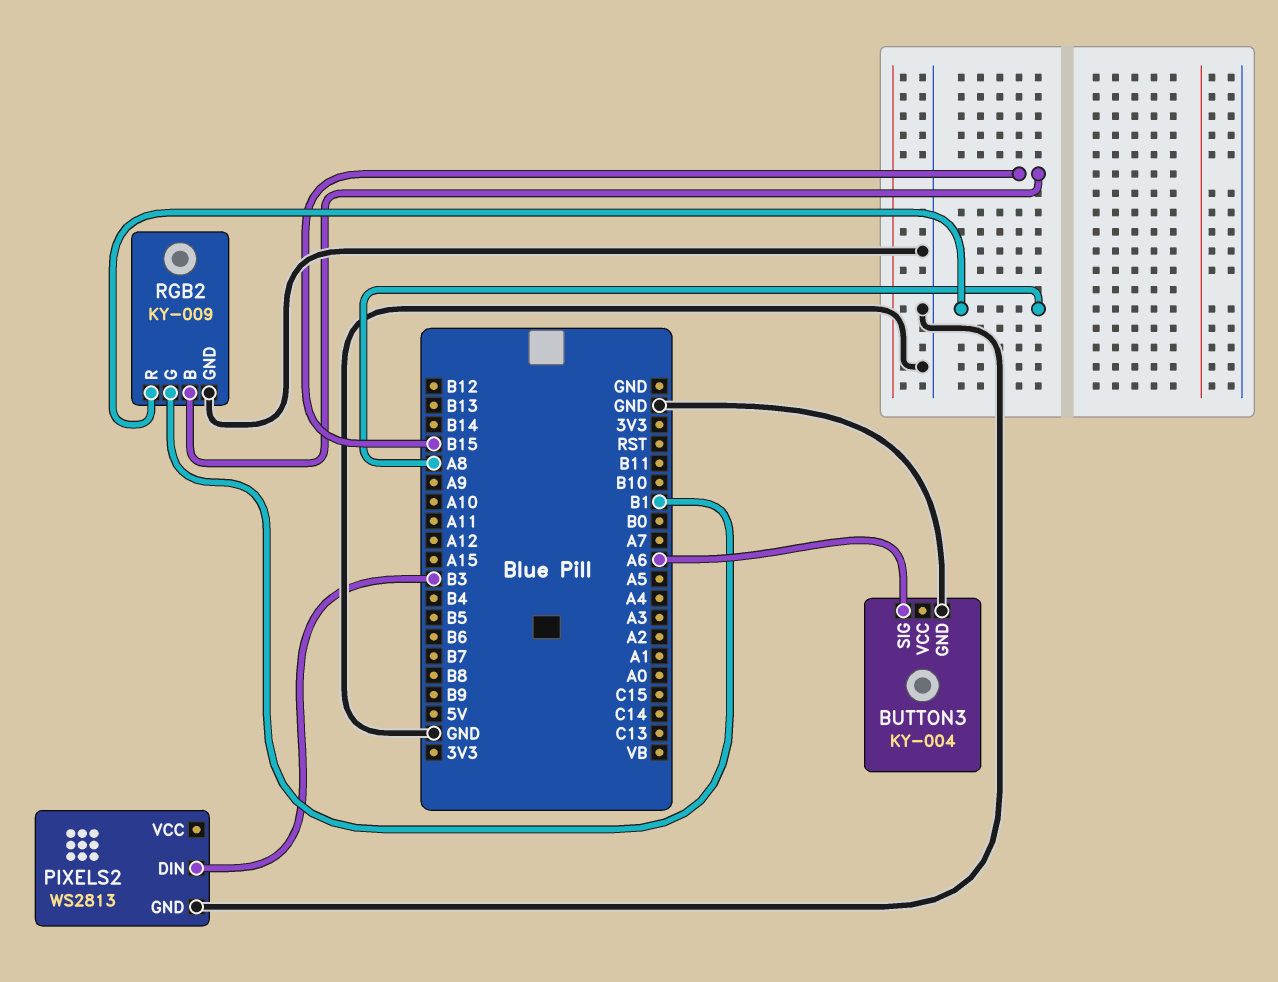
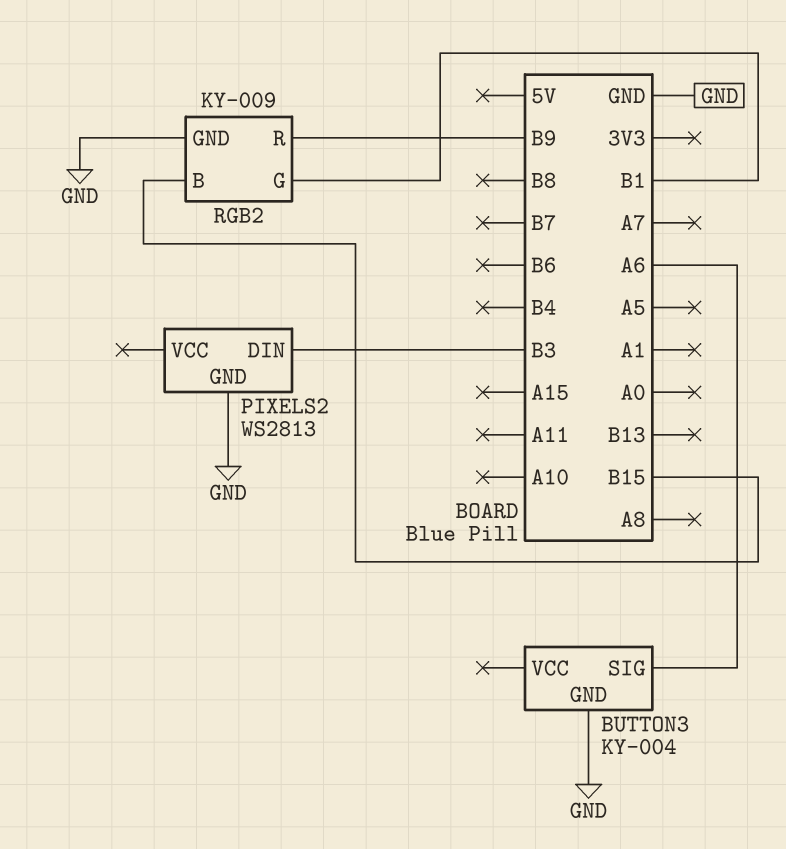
RGB2 pin R: A8 -> B9

